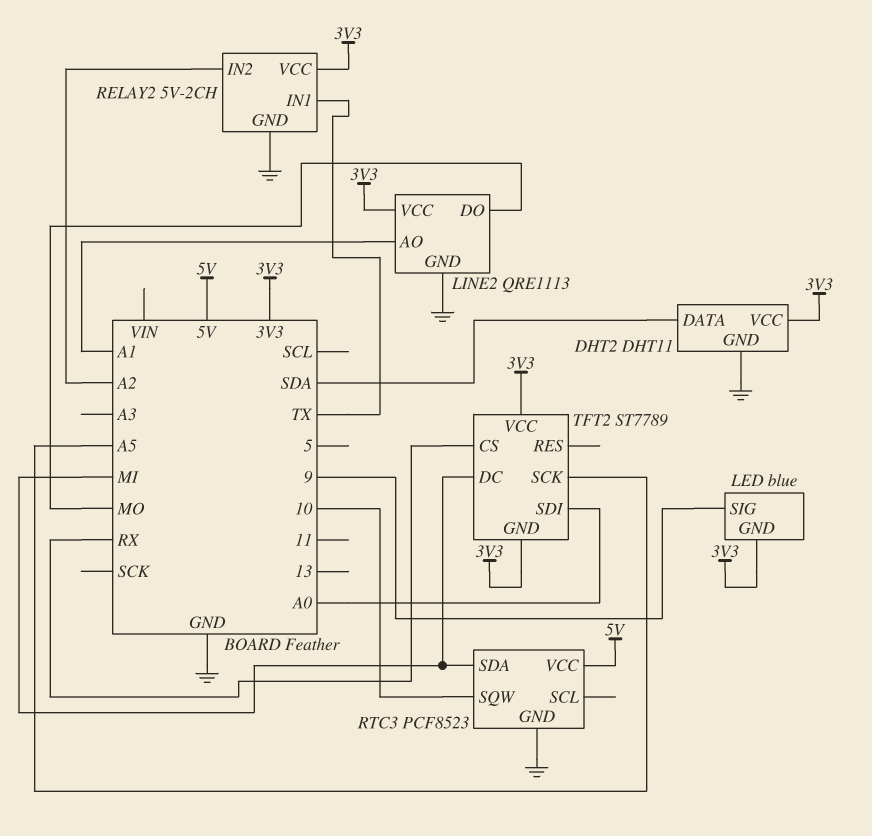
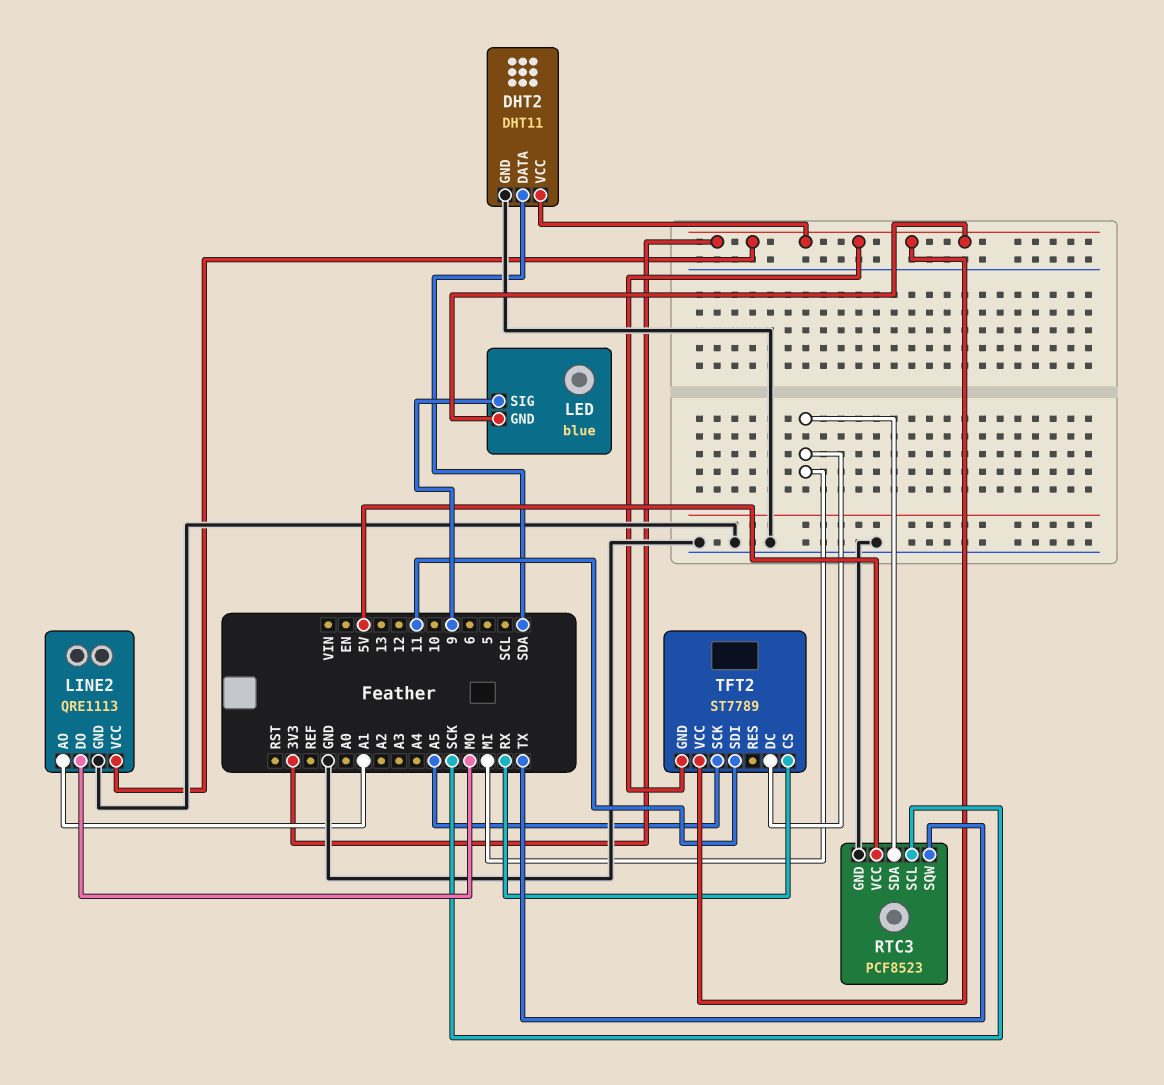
RELAY2: 5V-2CH -> none
RELAY2 pin GND: GND -> none
RELAY2 pin IN1: TX -> none
RELAY2 pin IN2: A2 -> none
RELAY2 pin VCC: 3V3 -> none
RTC3 pin SCL: none -> SCK
RTC3 pin SQW: 10 -> TX
TFT2 pin SDI: A0 -> 11

